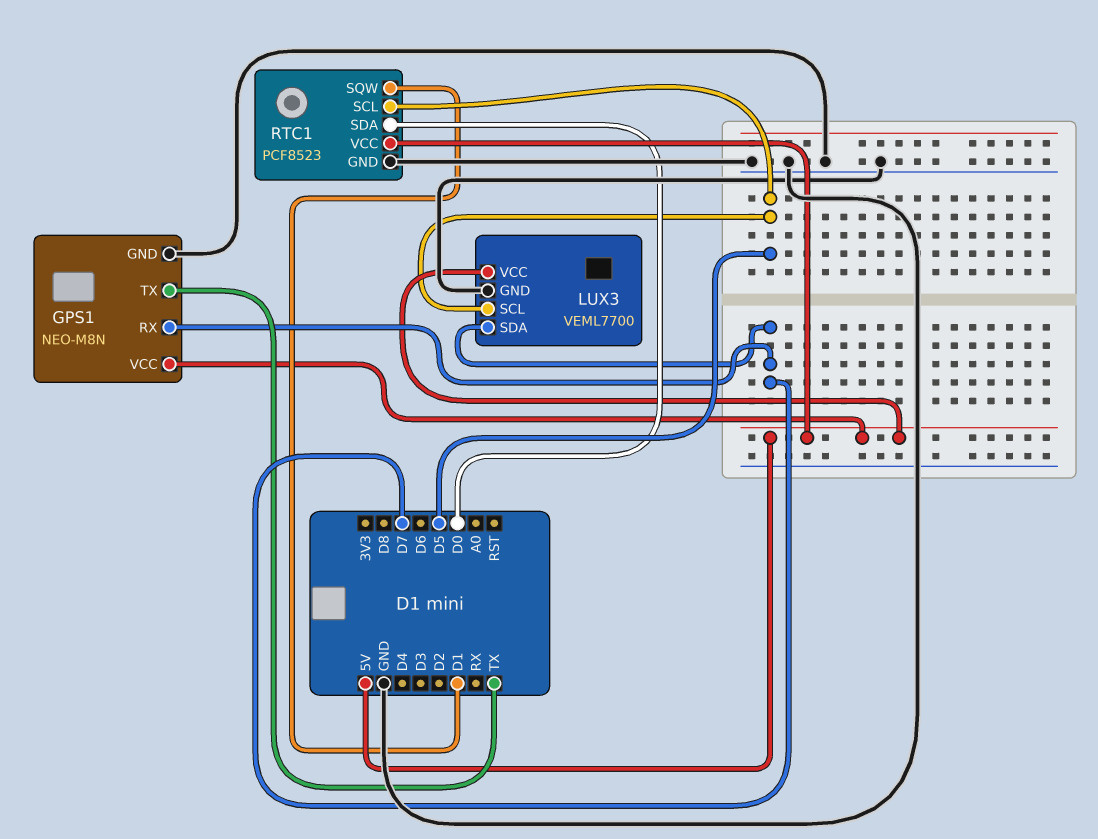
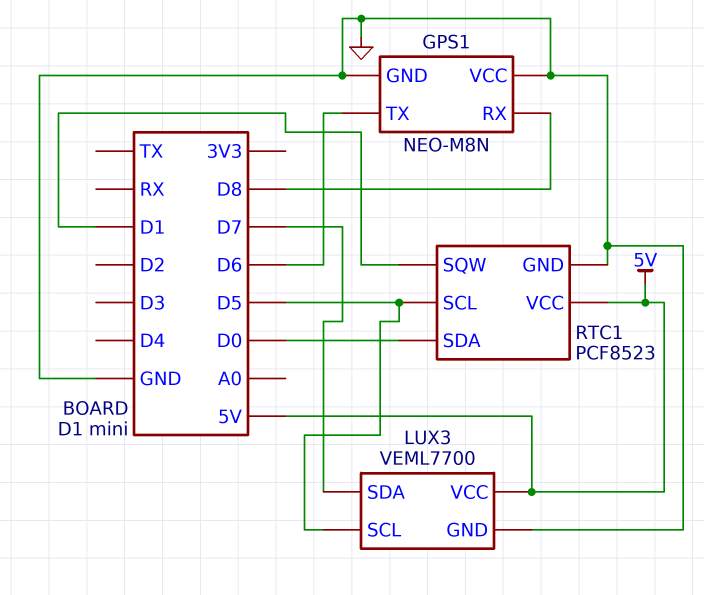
GPS1 pin RX: D7 -> D8
GPS1 pin TX: TX -> D6
GPS1 pin VCC: 5V -> GND

